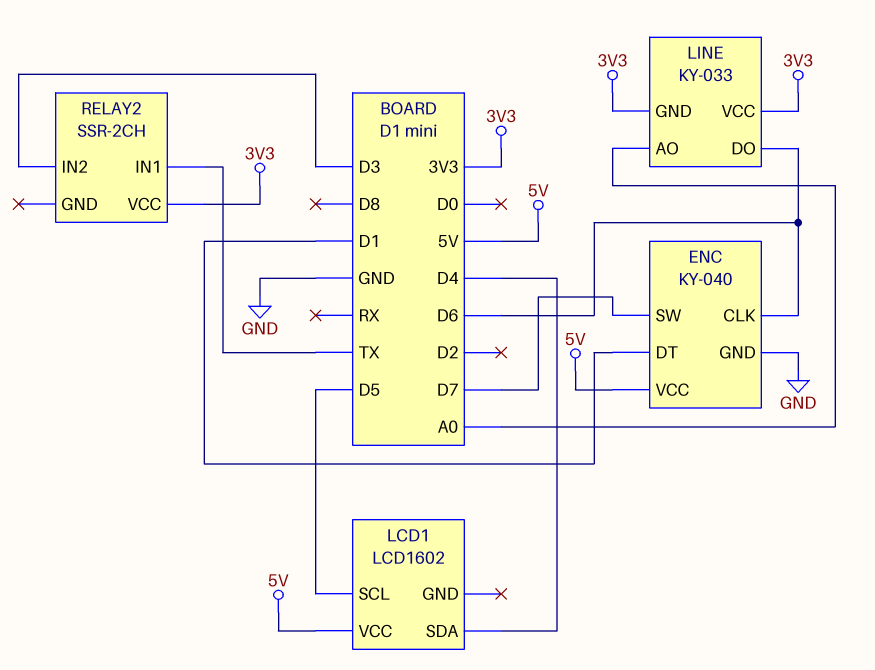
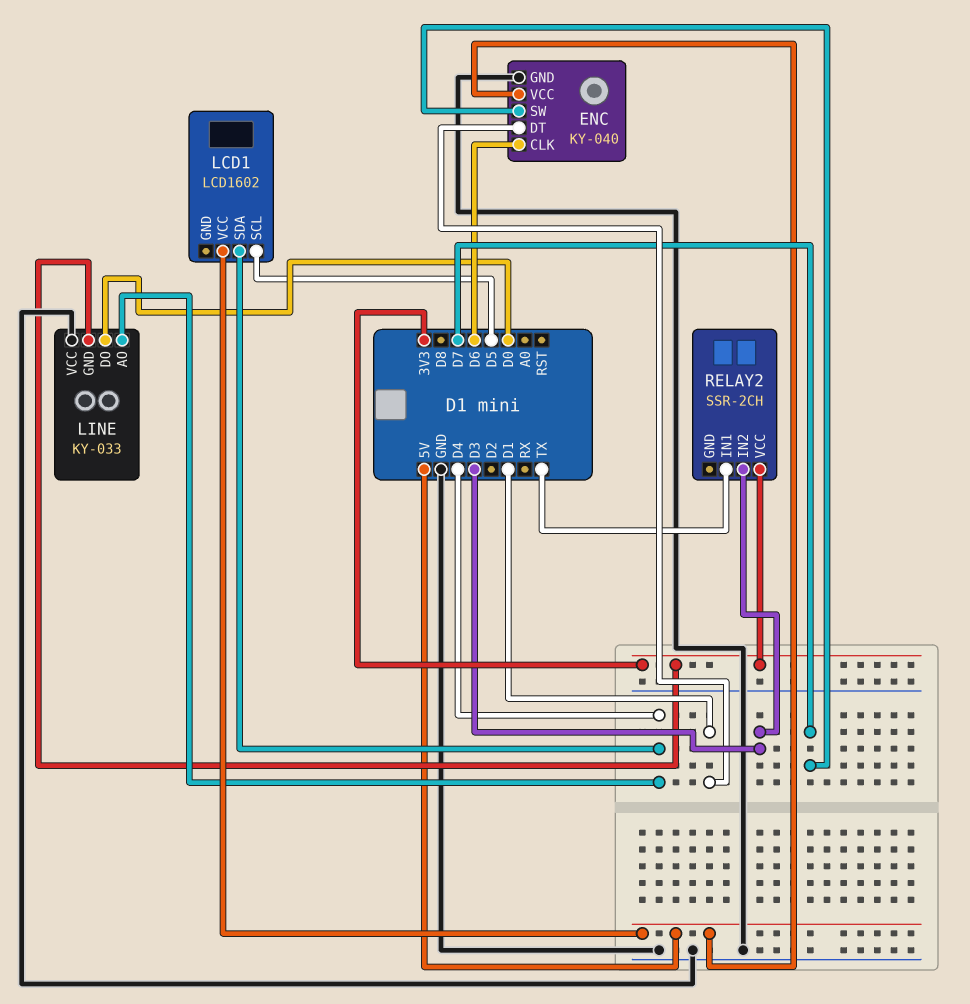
LINE pin AO: A0 -> D4
LINE pin DO: D6 -> D0
LINE pin VCC: 3V3 -> GND

